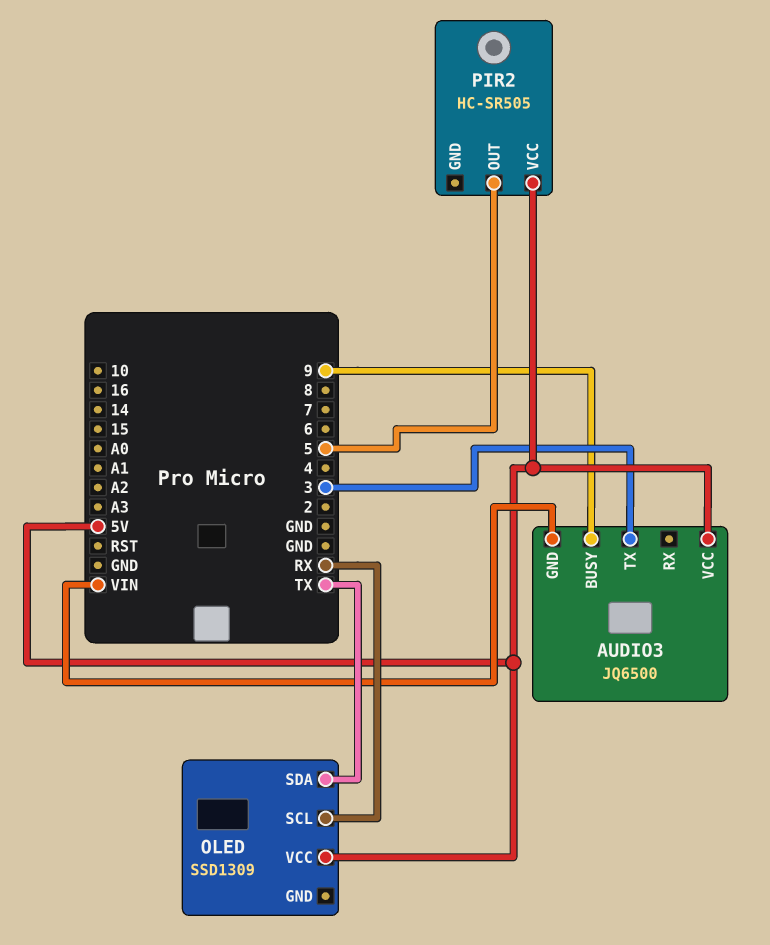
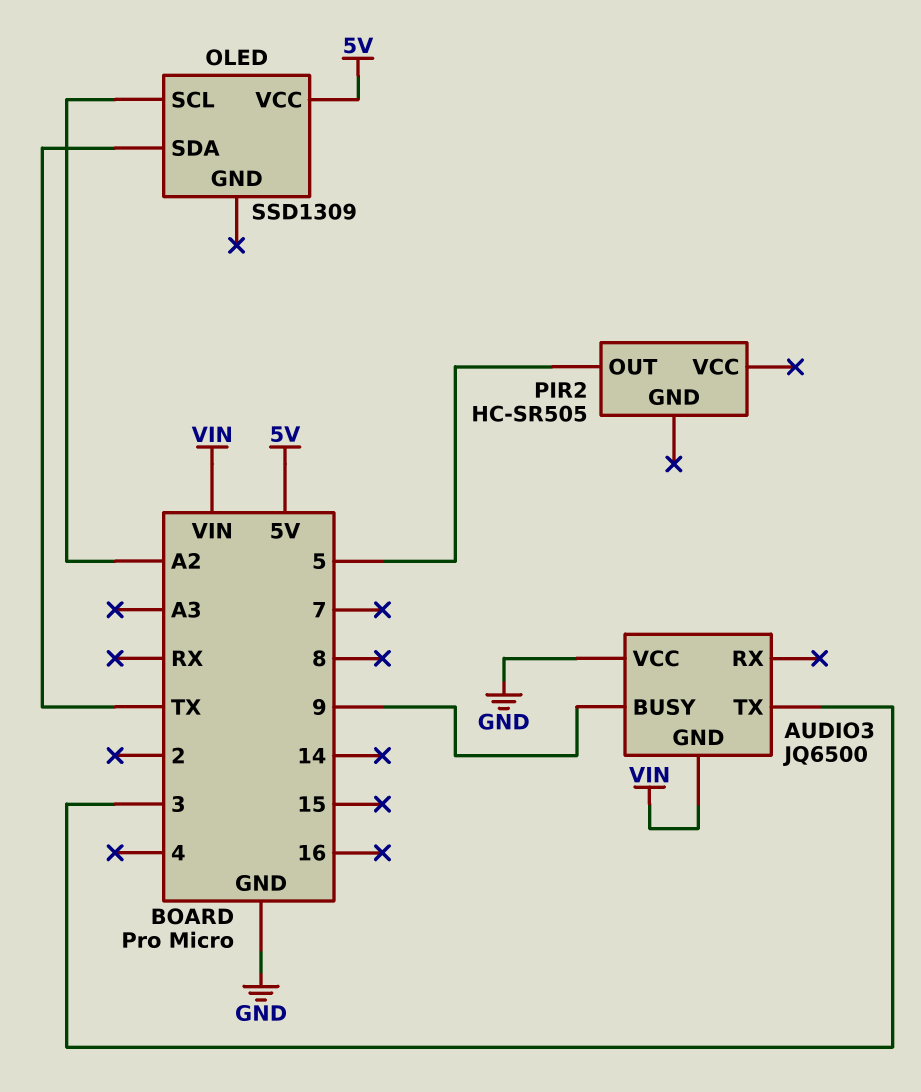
AUDIO3 pin VCC: 5V -> GND
OLED pin SCL: RX -> A2
PIR2 pin VCC: 5V -> none

